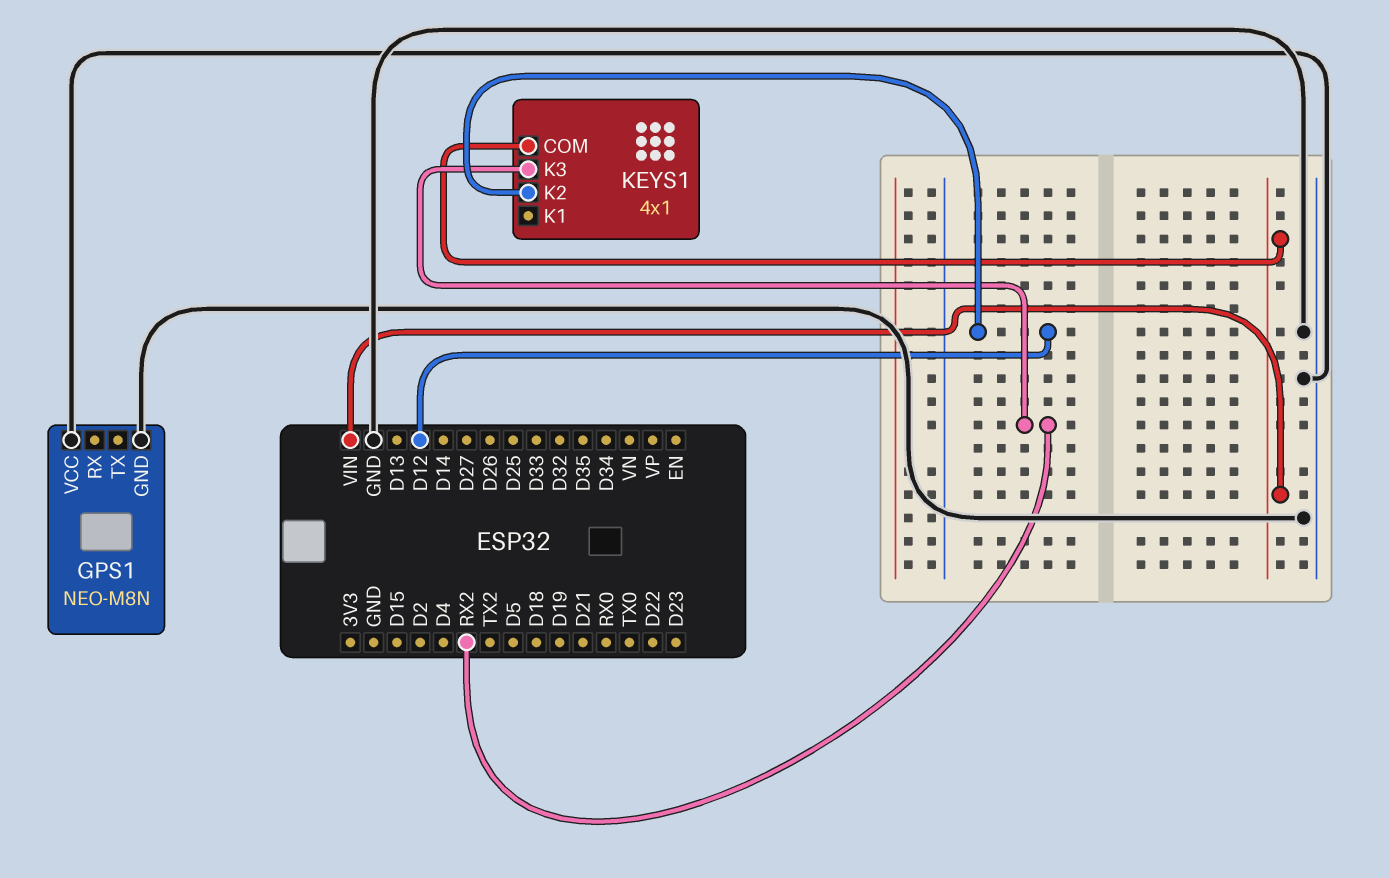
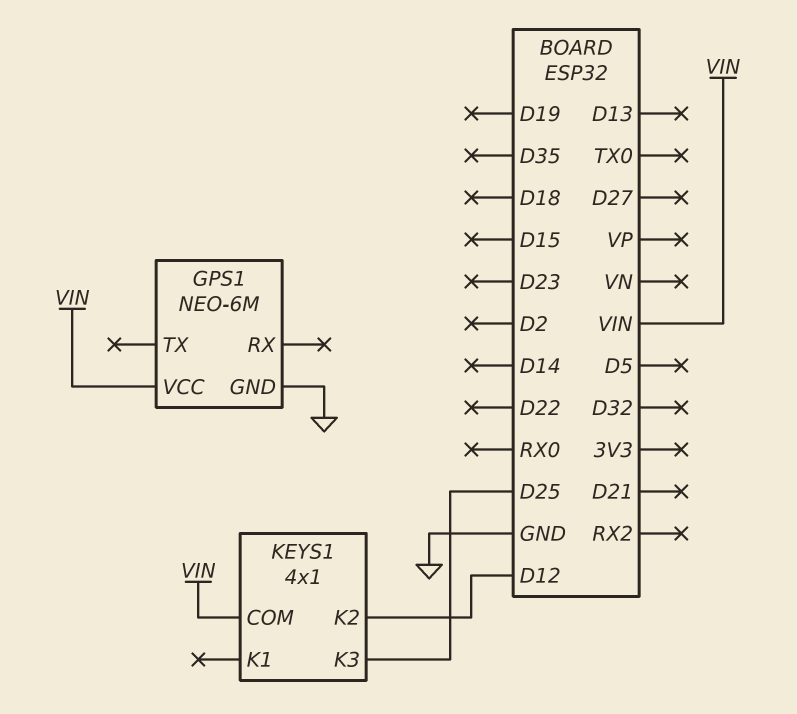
GPS1: NEO-M8N -> NEO-6M
GPS1 pin VCC: GND -> VIN
KEYS1 pin K3: RX2 -> D25

